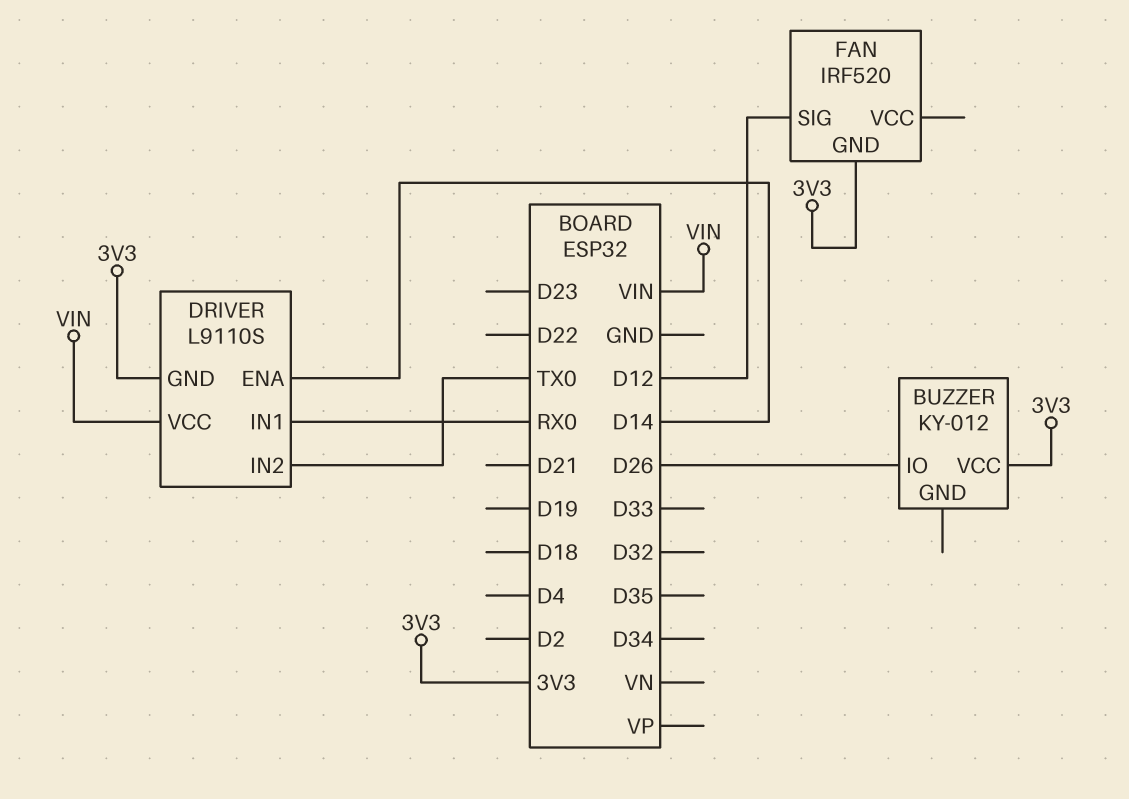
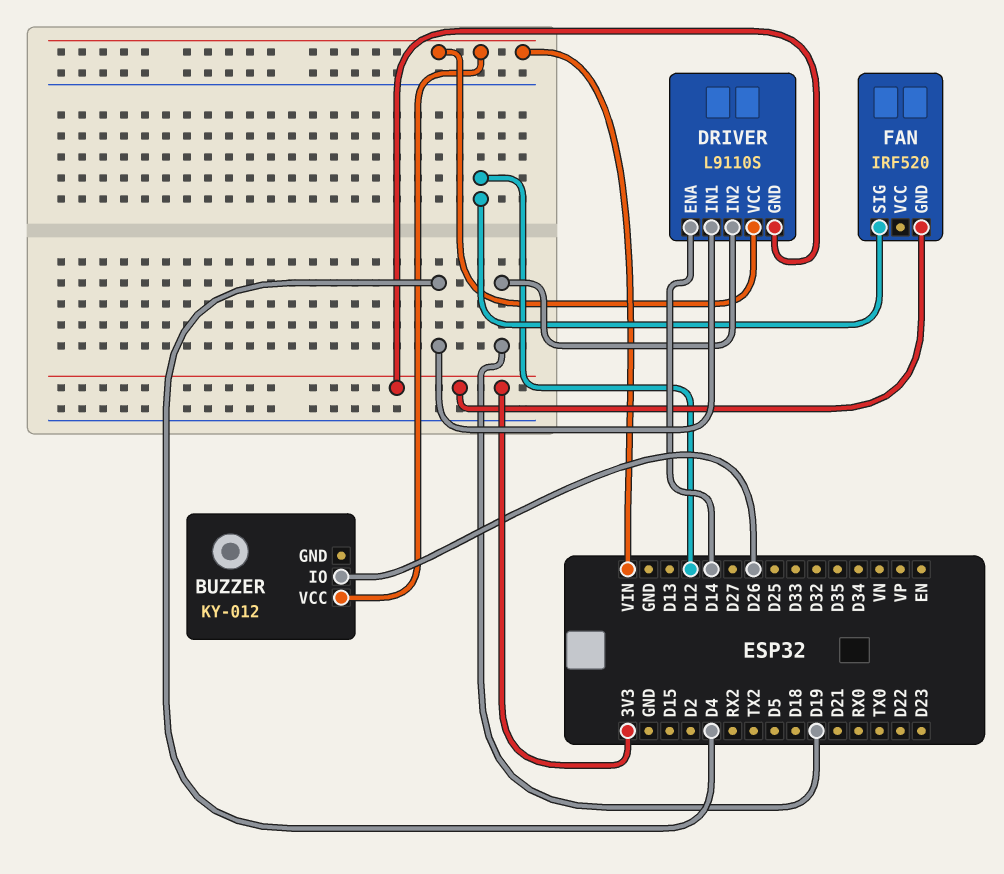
BUZZER pin VCC: 3V3 -> VIN
DRIVER pin IN1: RX0 -> D4
DRIVER pin IN2: TX0 -> D19

